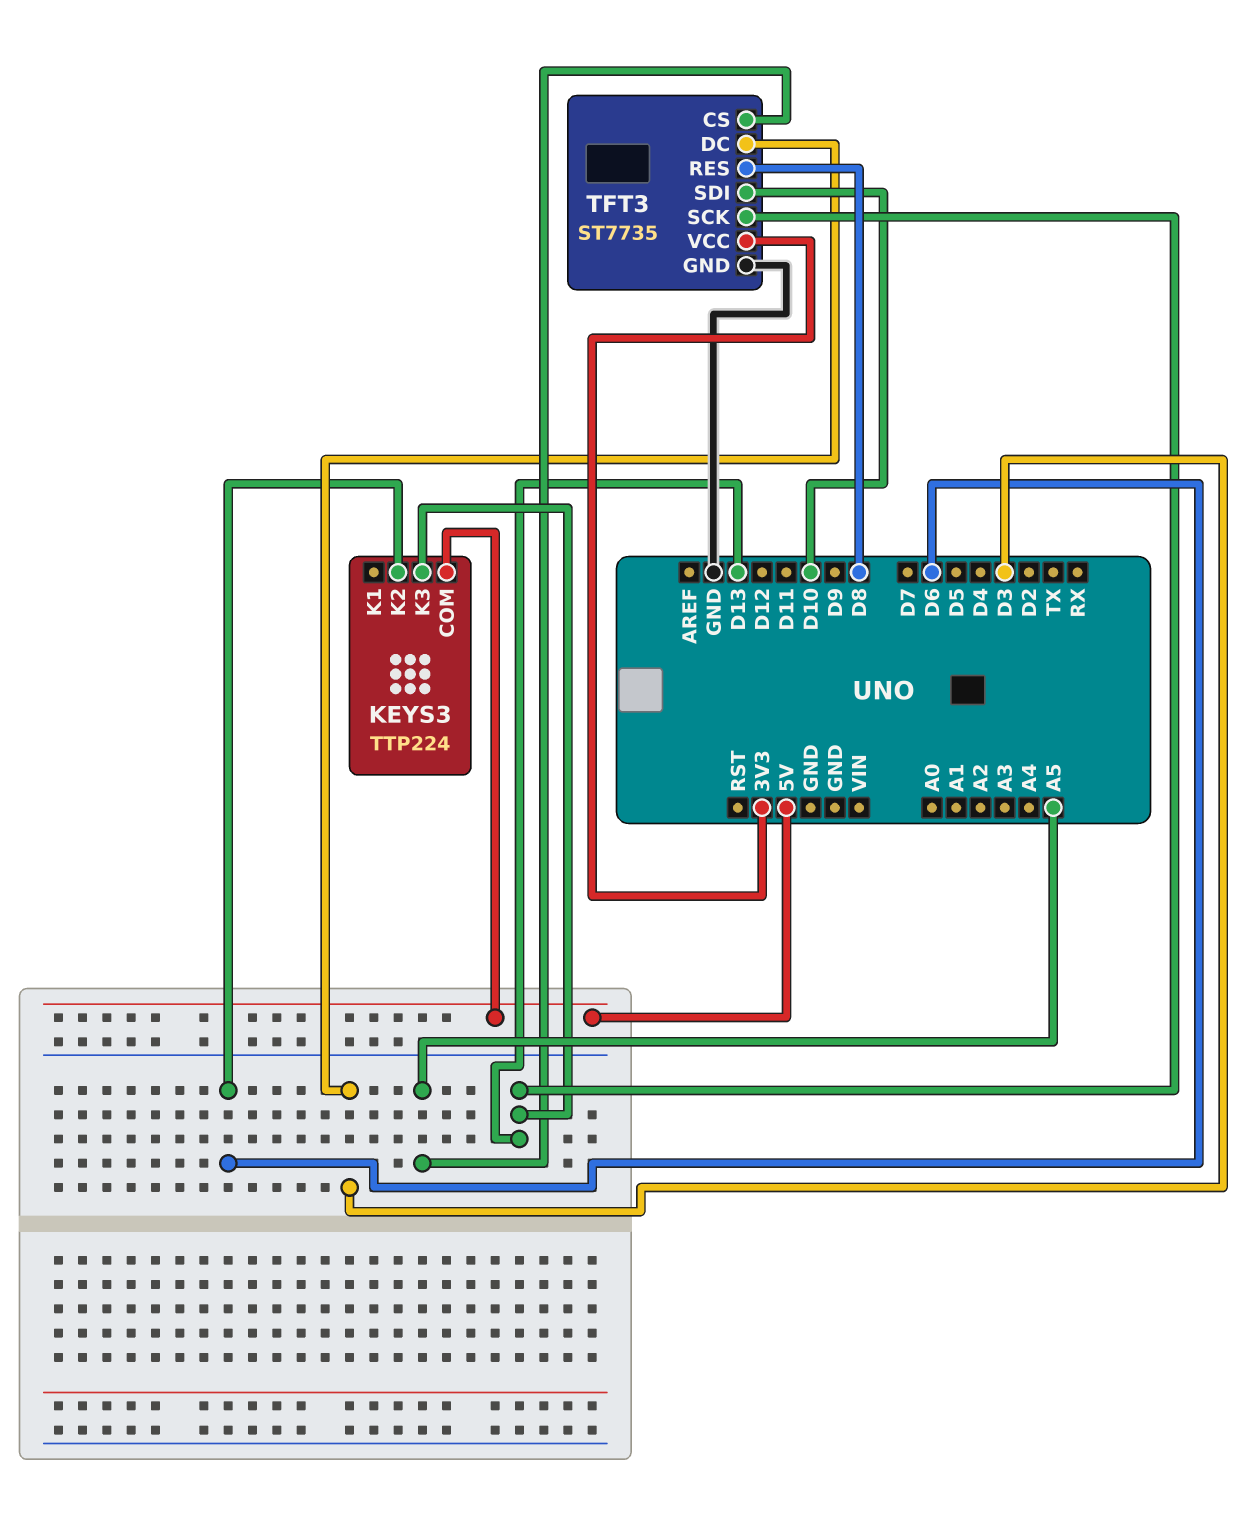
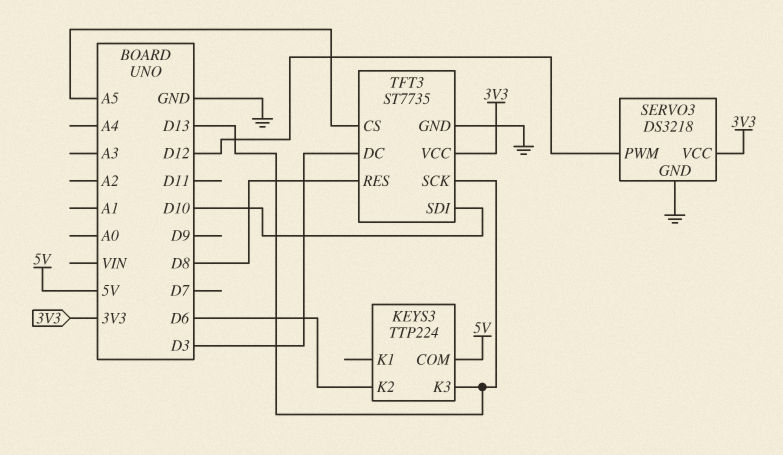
SERVO3: none -> DS3218
SERVO3 pin GND: none -> GND
SERVO3 pin PWM: none -> D12
SERVO3 pin VCC: none -> 3V3

